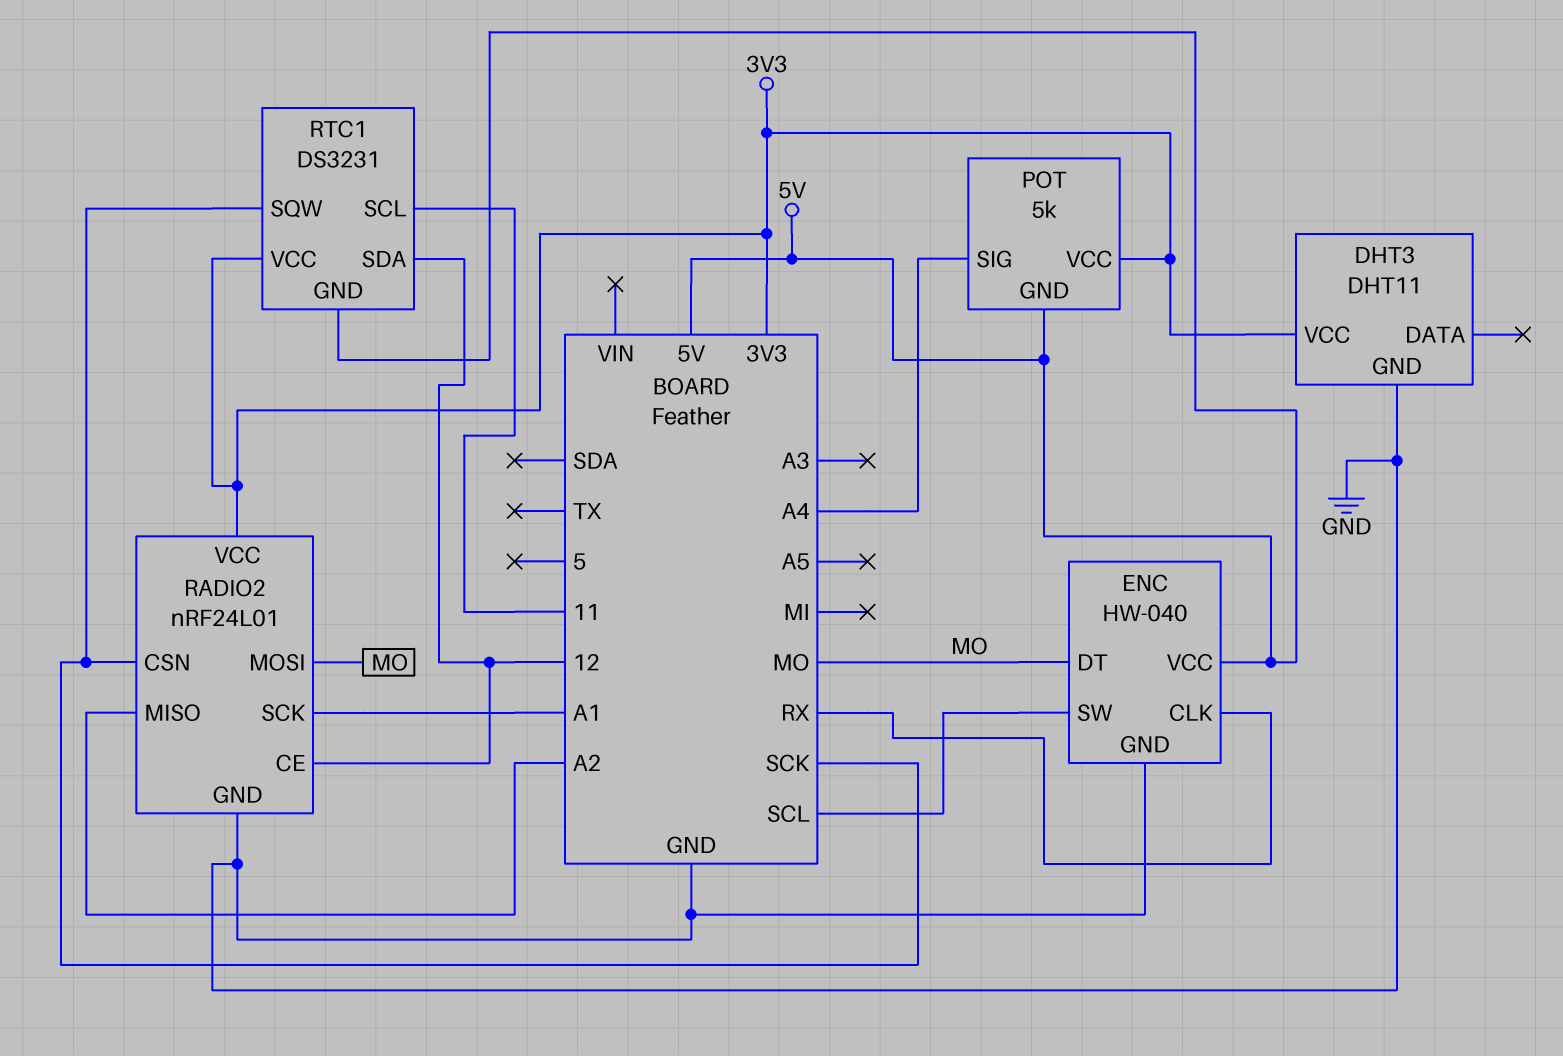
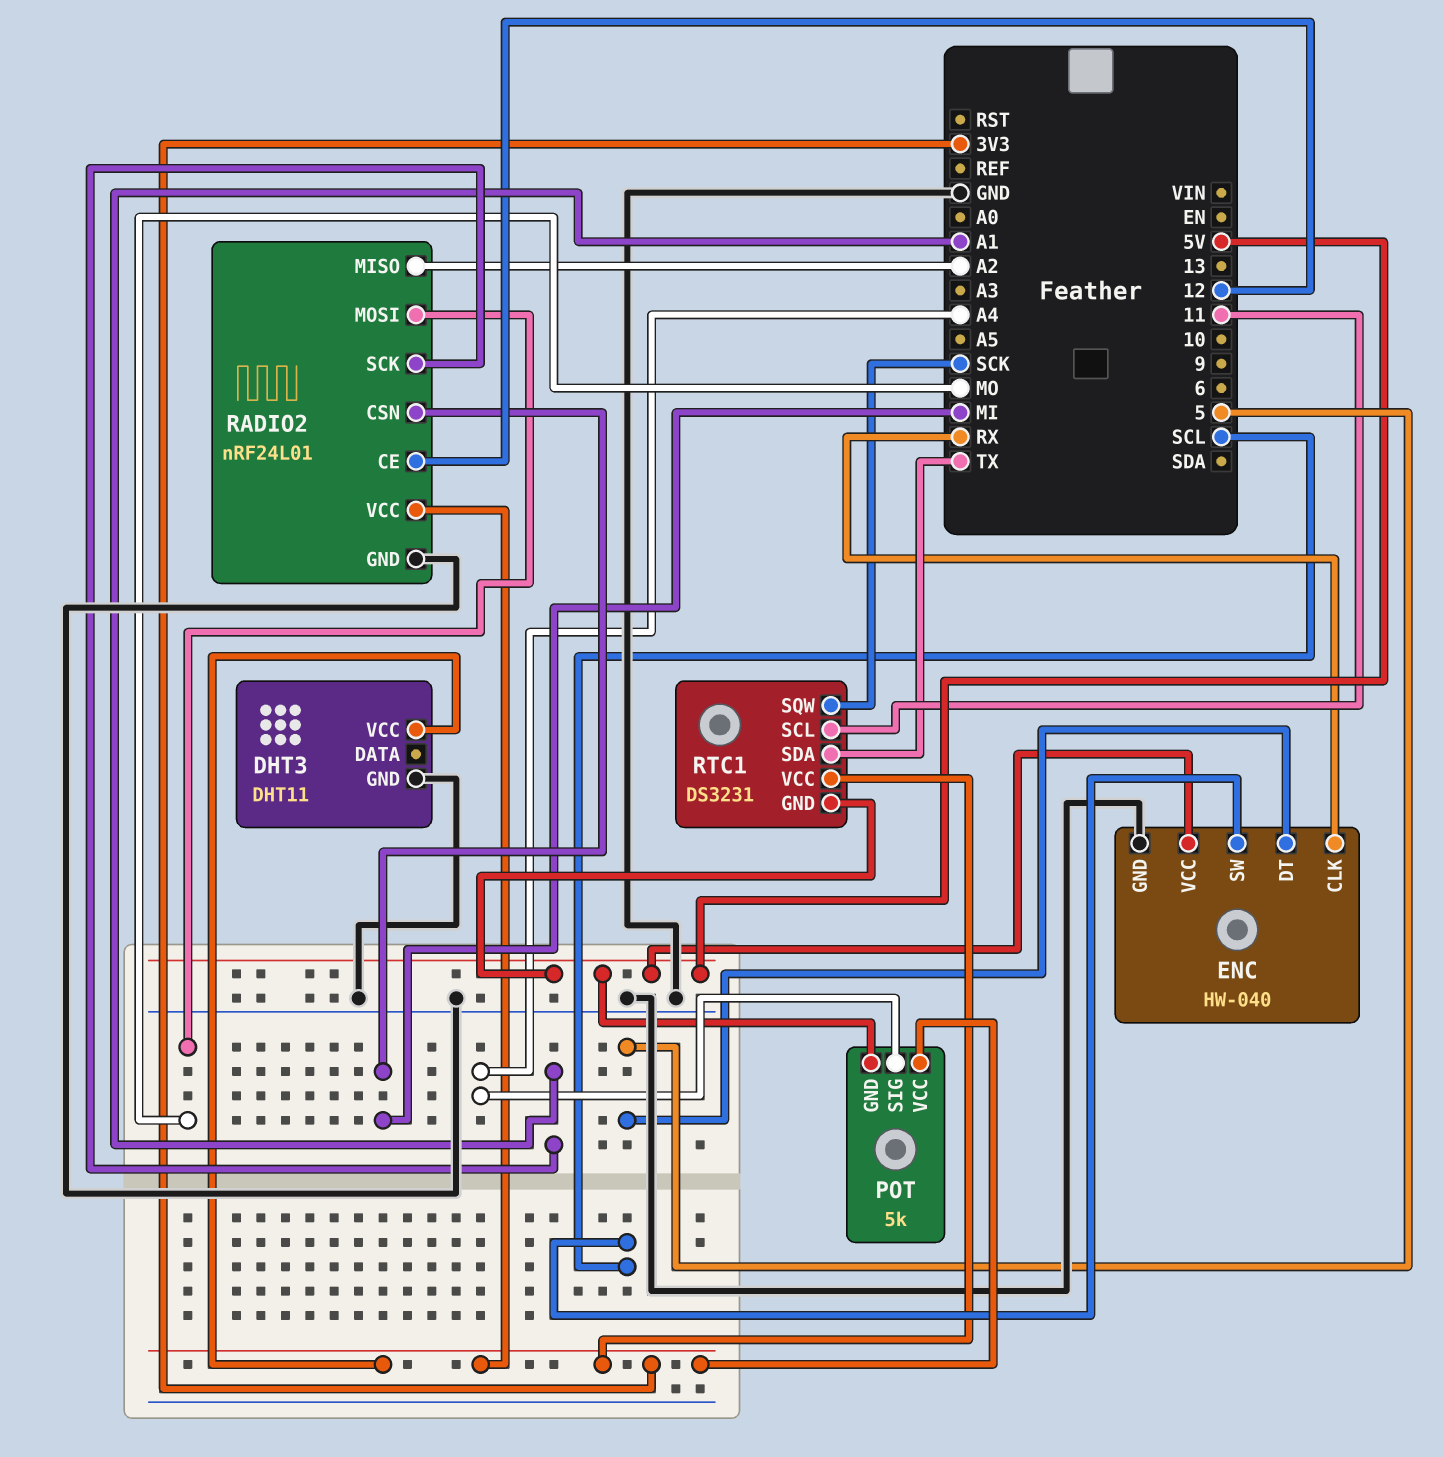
ENC pin DT: MO -> 5
RADIO2 pin CSN: SCK -> MI
RTC1 pin SDA: 12 -> TX

